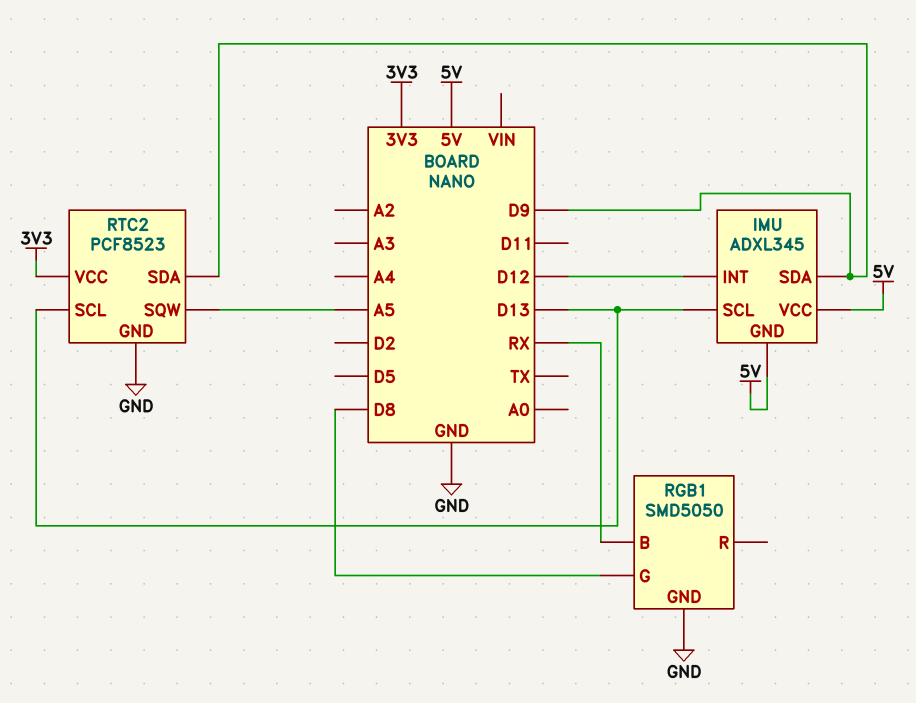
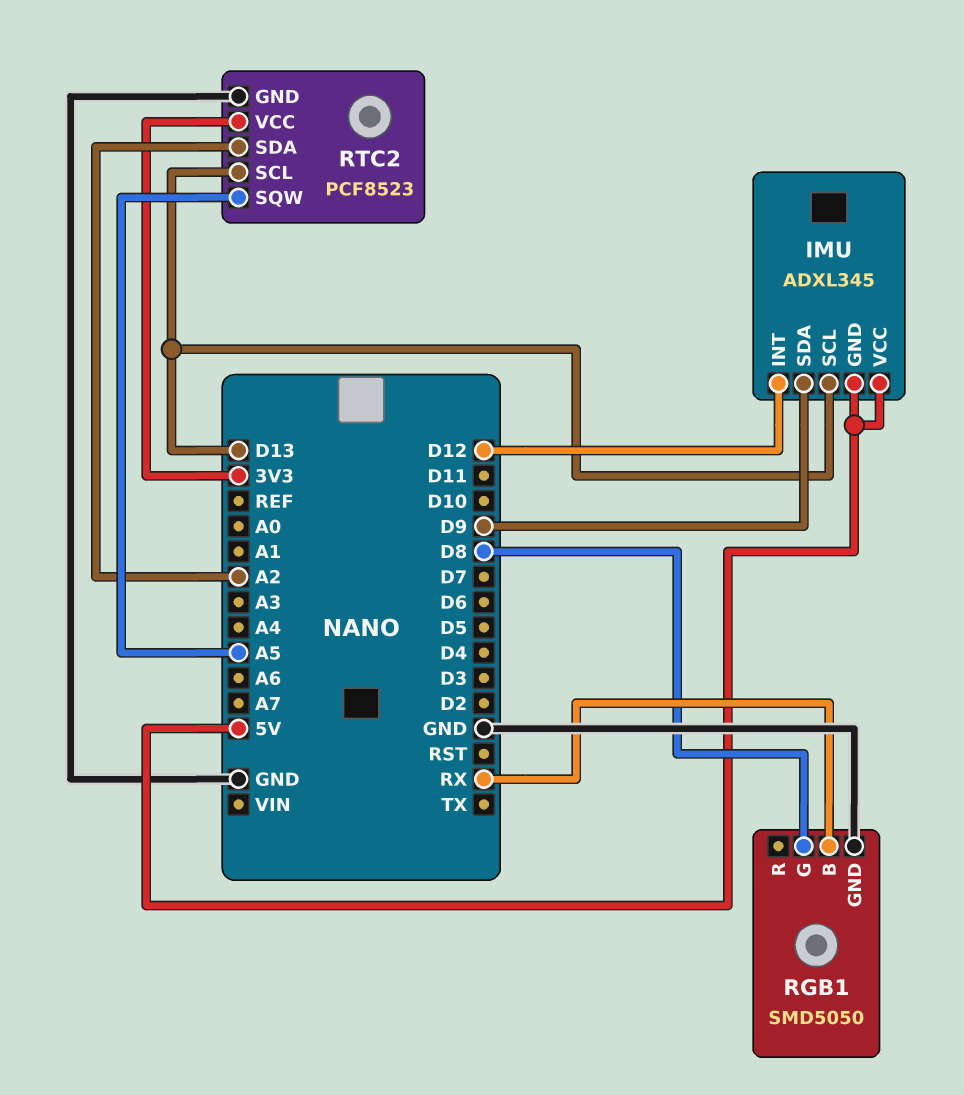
RTC2 pin SDA: D9 -> A2

